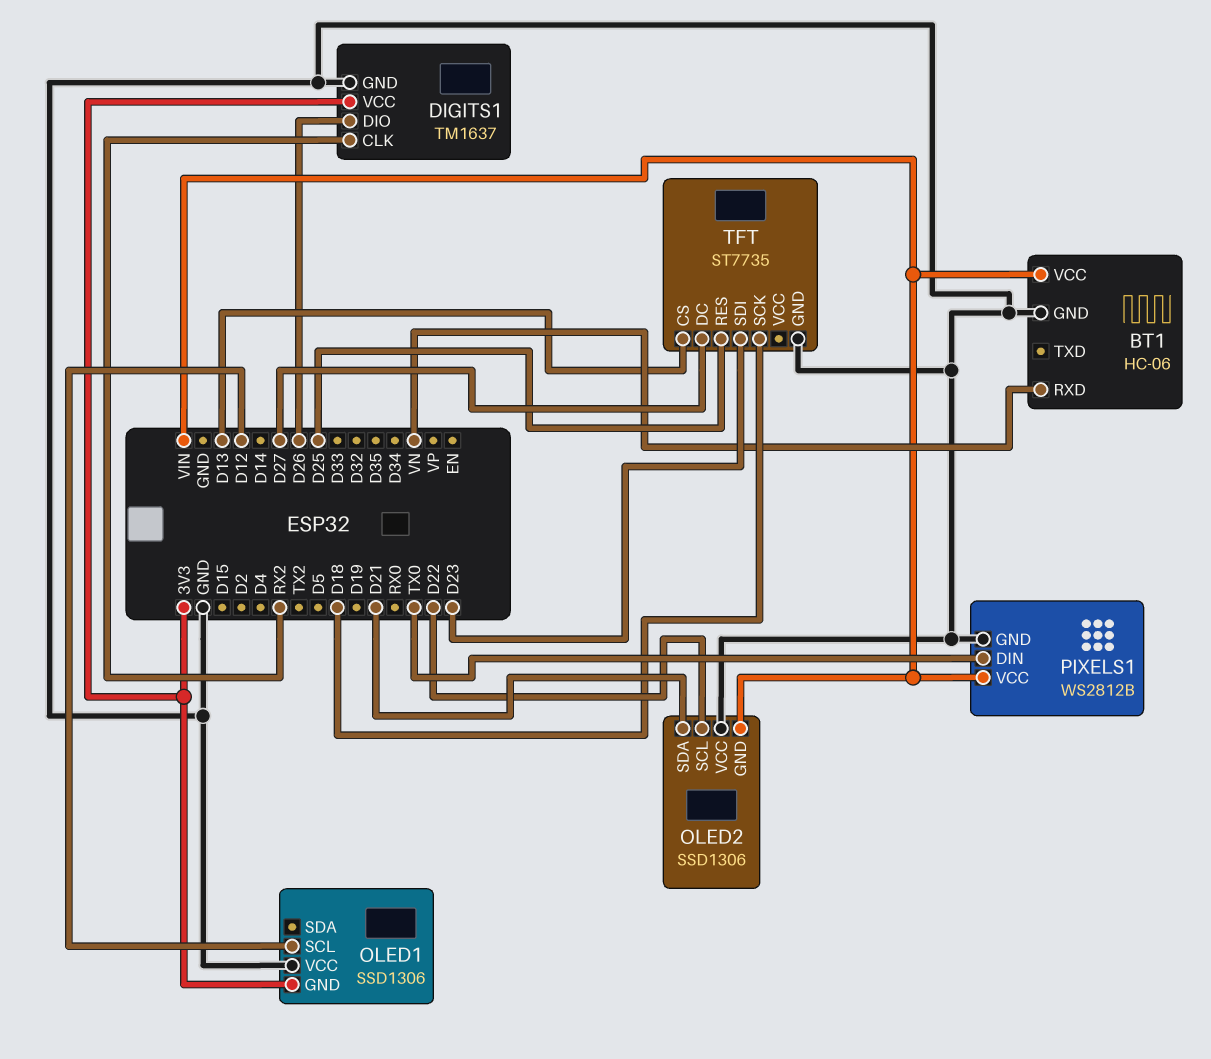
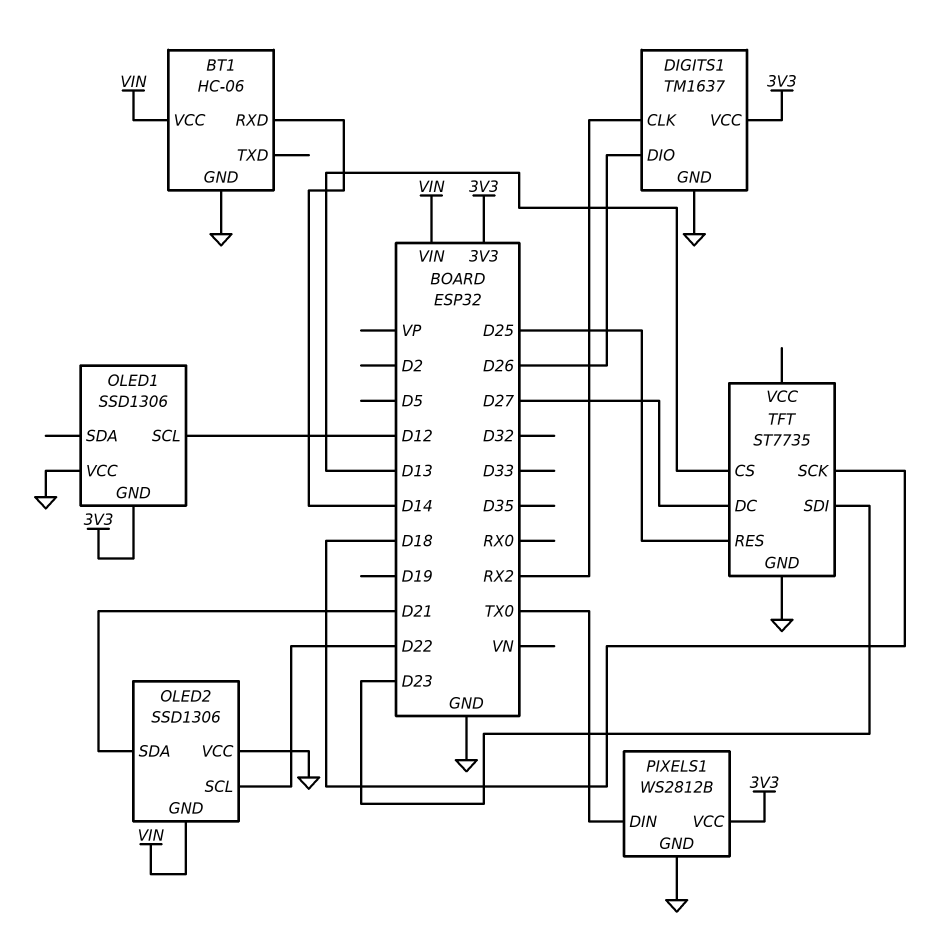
BT1 pin RXD: VN -> D14
PIXELS1 pin VCC: VIN -> 3V3

